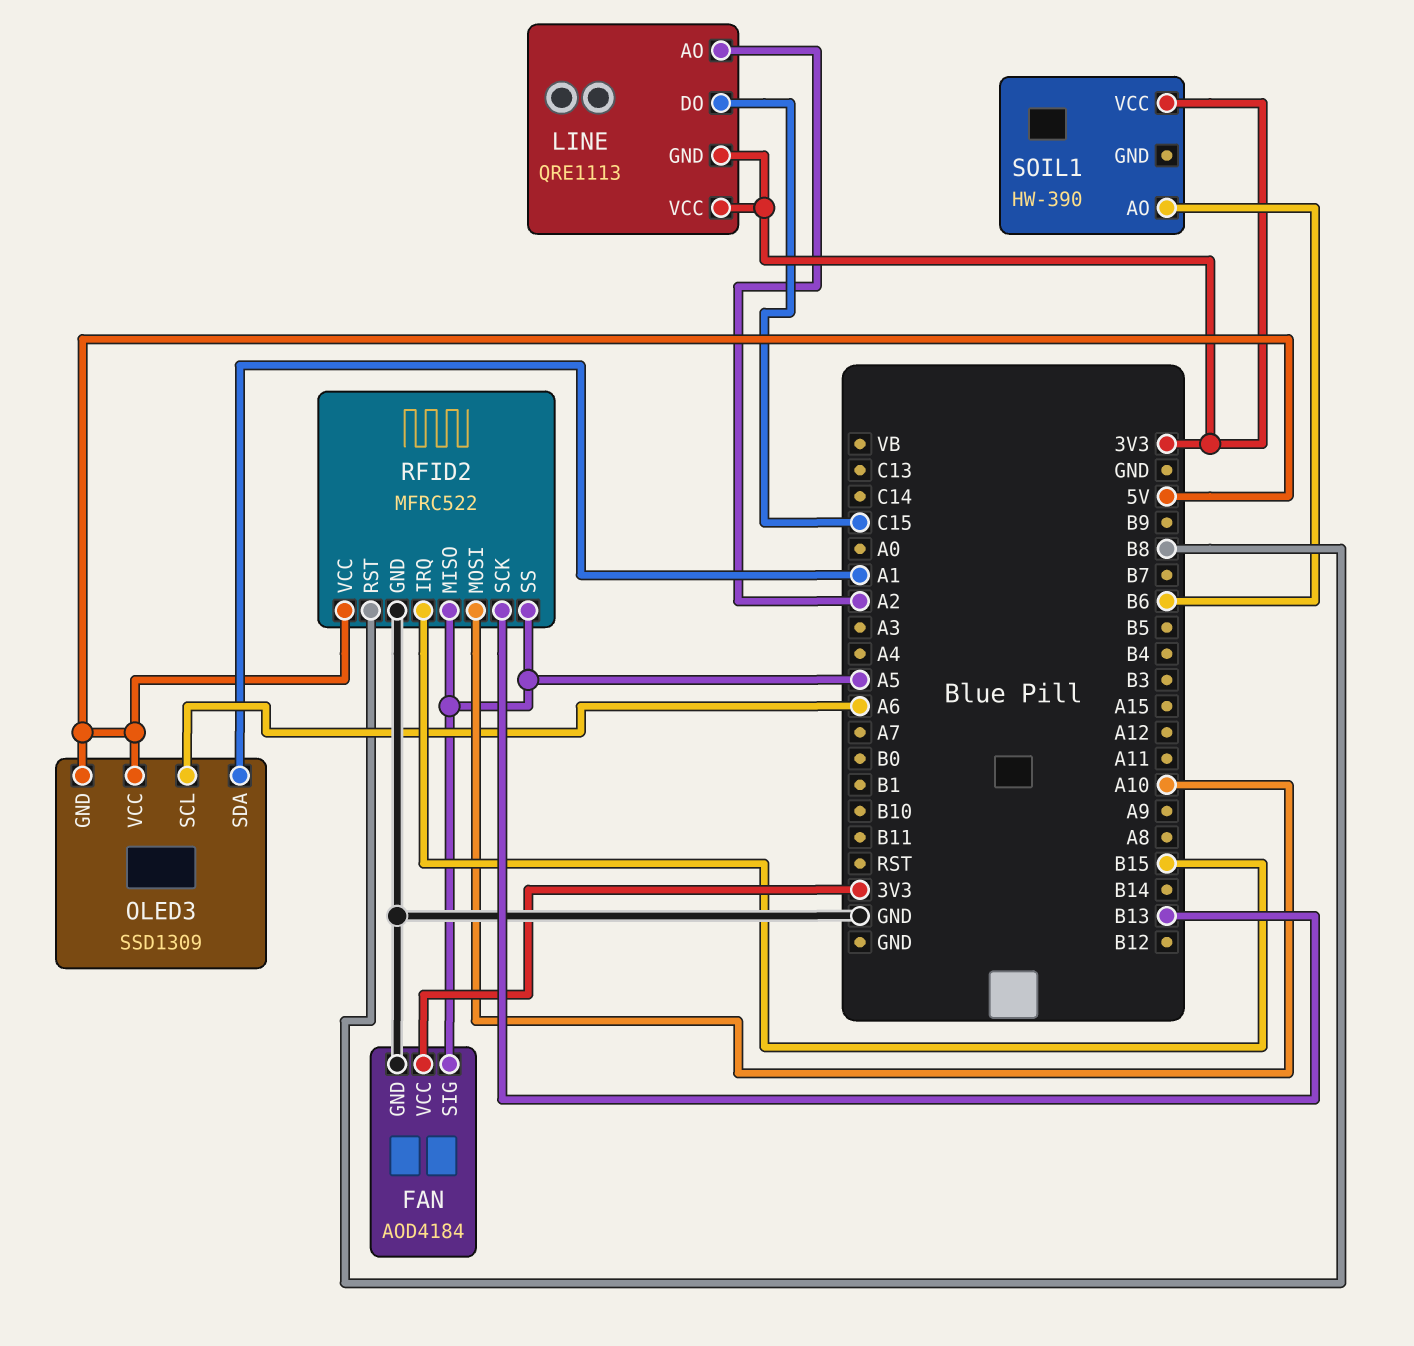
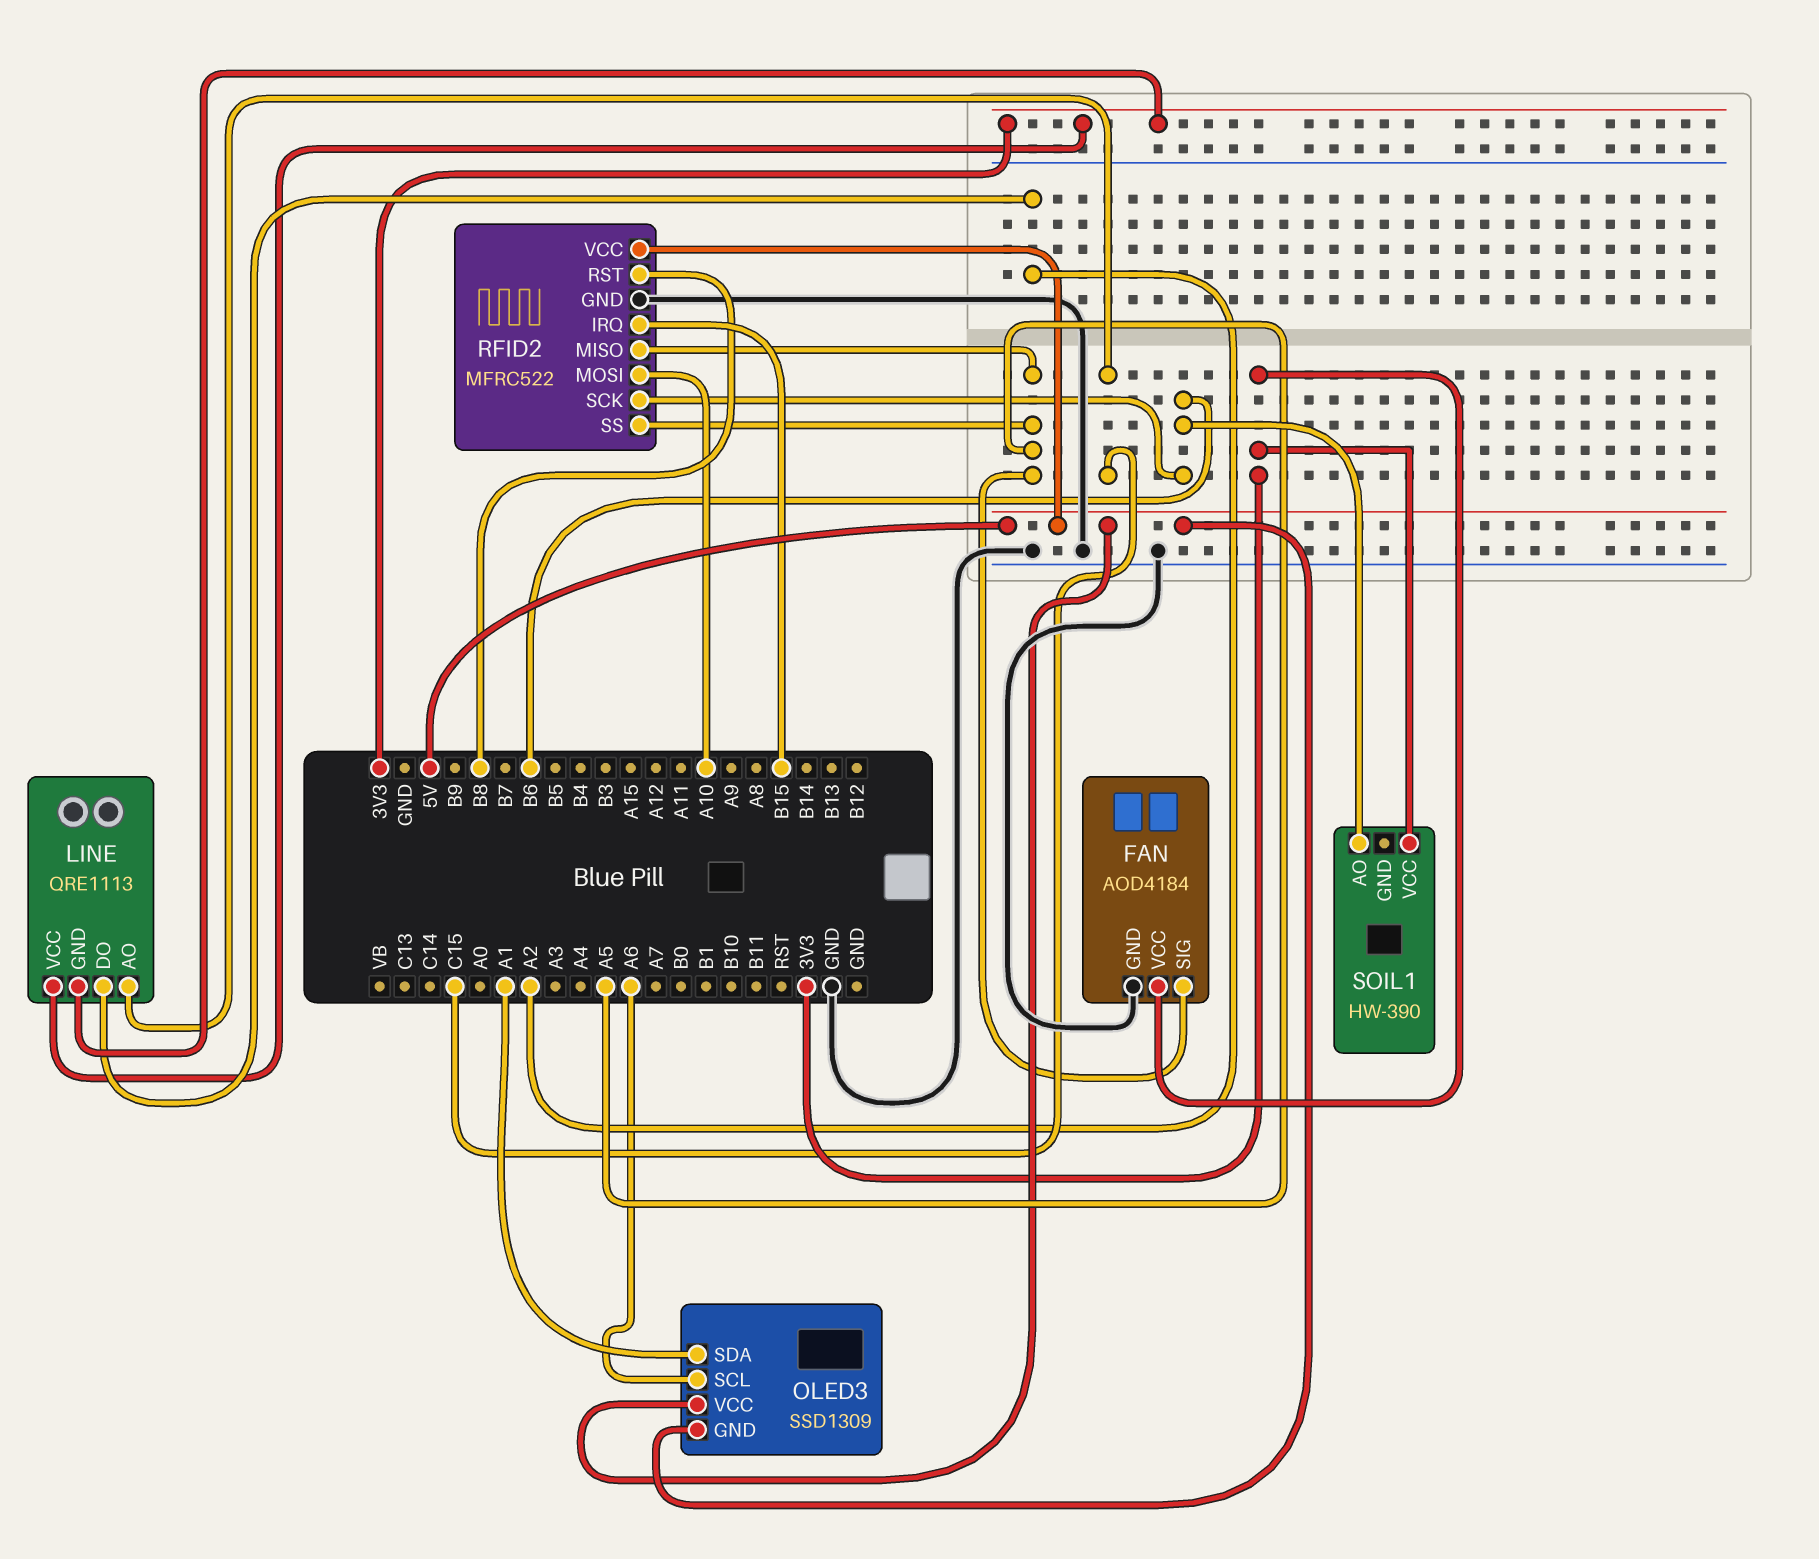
LINE pin AO: A2 -> C15
LINE pin DO: C15 -> A2
RFID2 pin SCK: B13 -> B6

